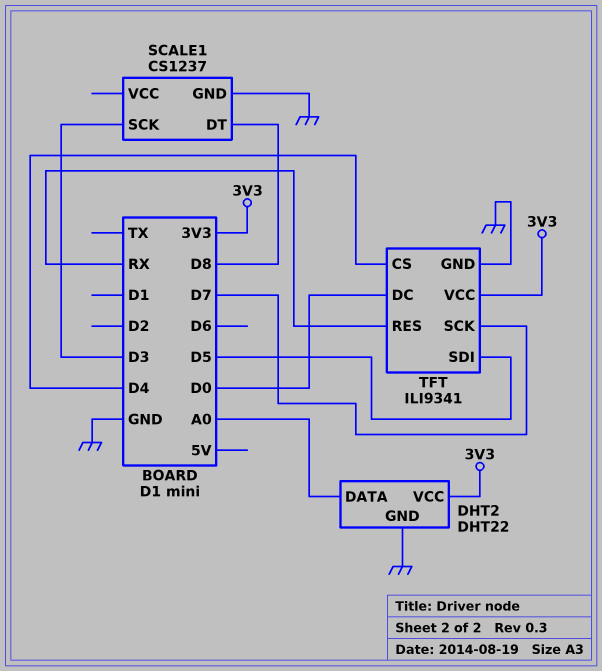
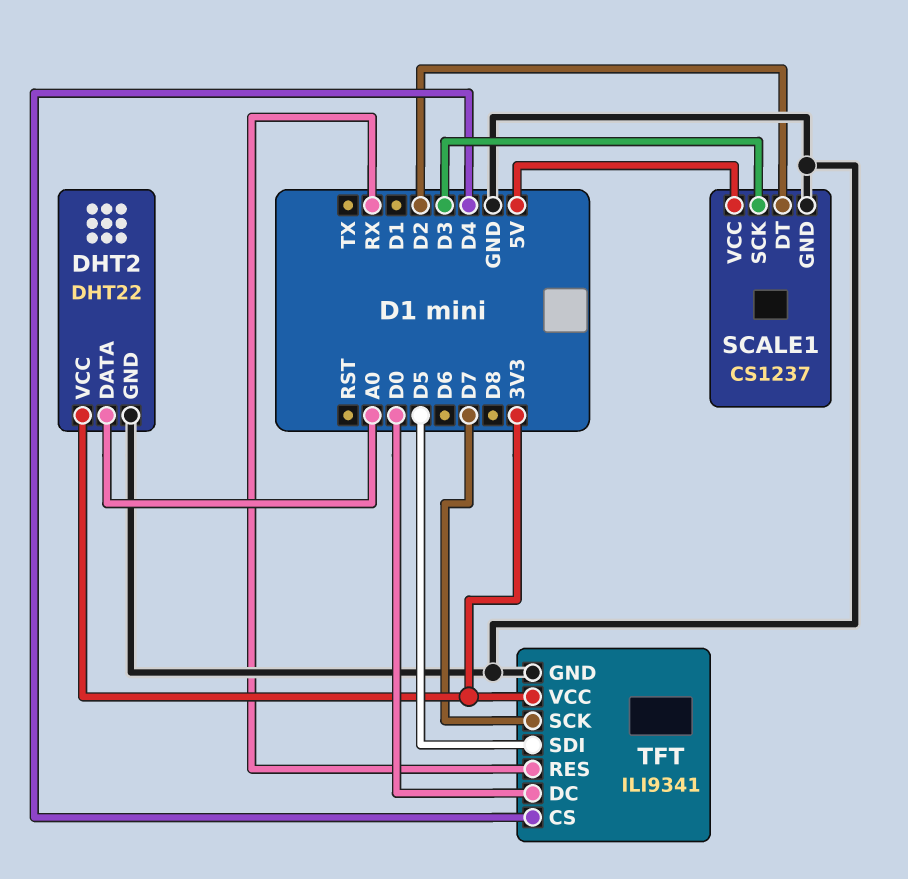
SCALE1 pin DT: D8 -> D2
SCALE1 pin VCC: none -> 5V

